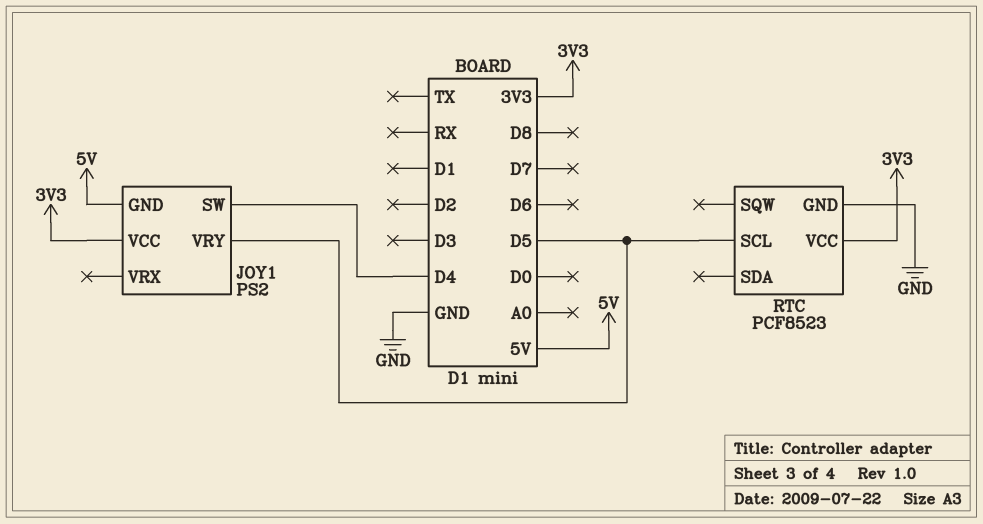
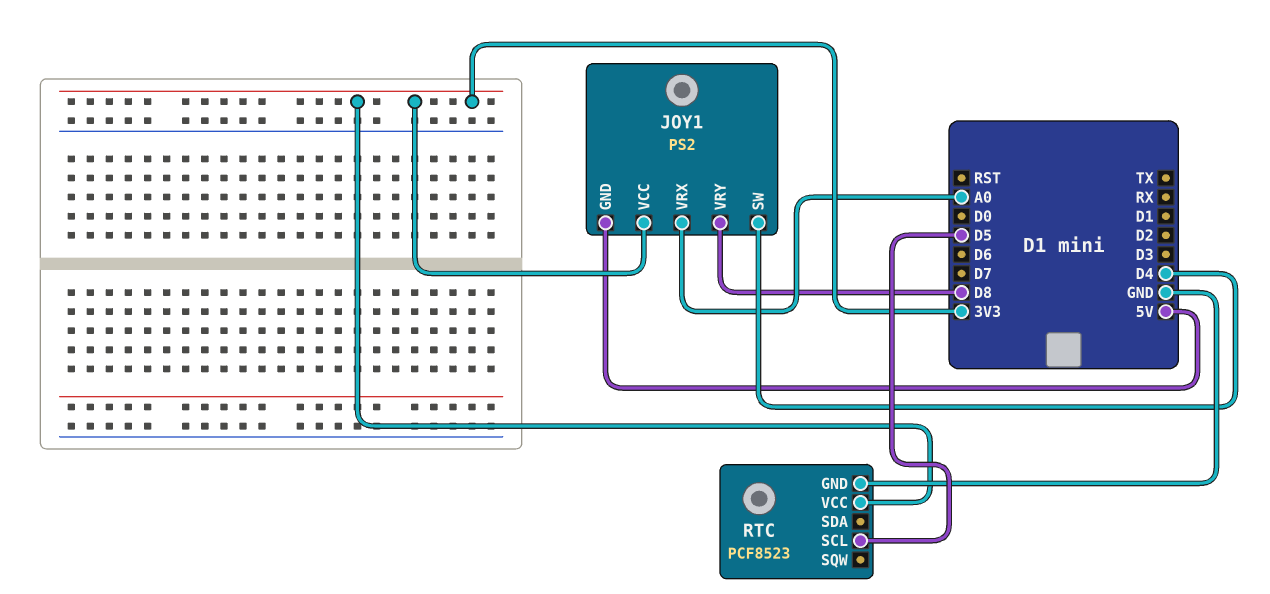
JOY1 pin VRX: none -> A0
JOY1 pin VRY: D5 -> D8

